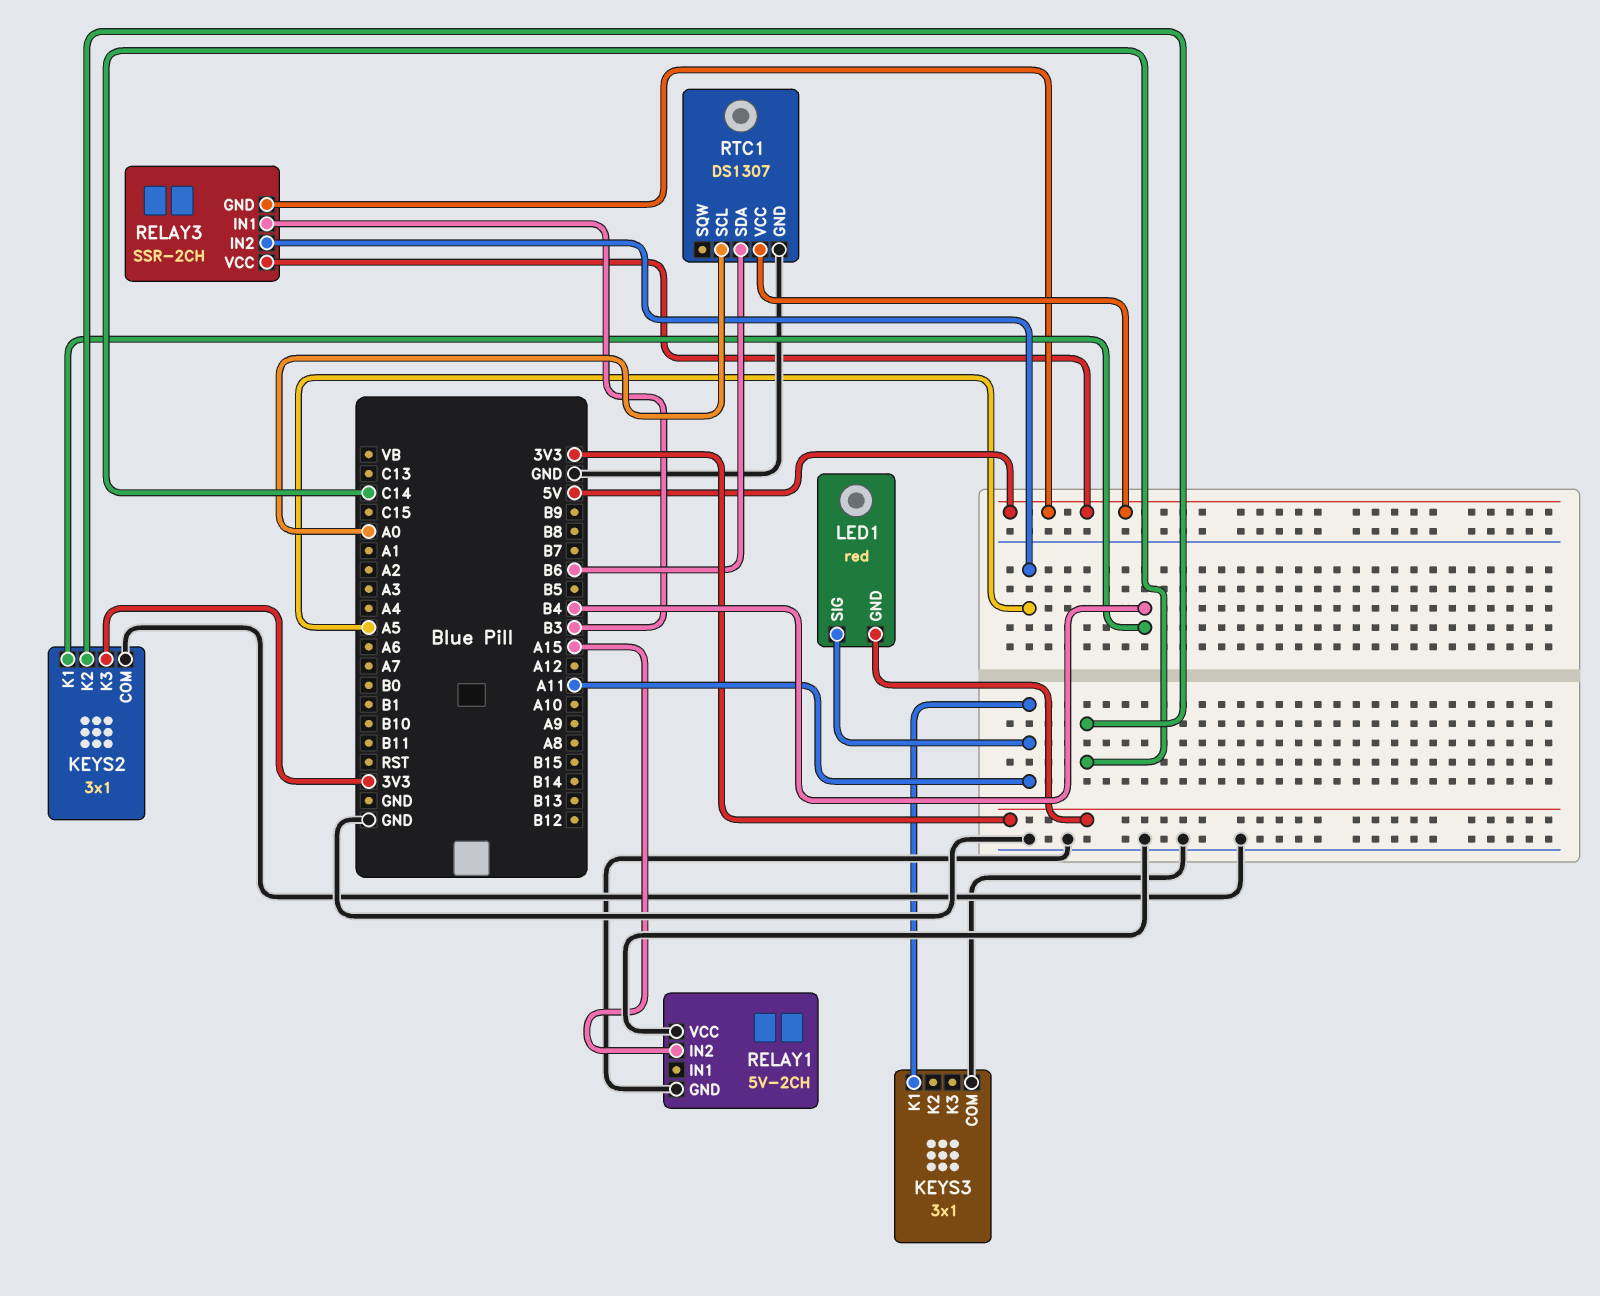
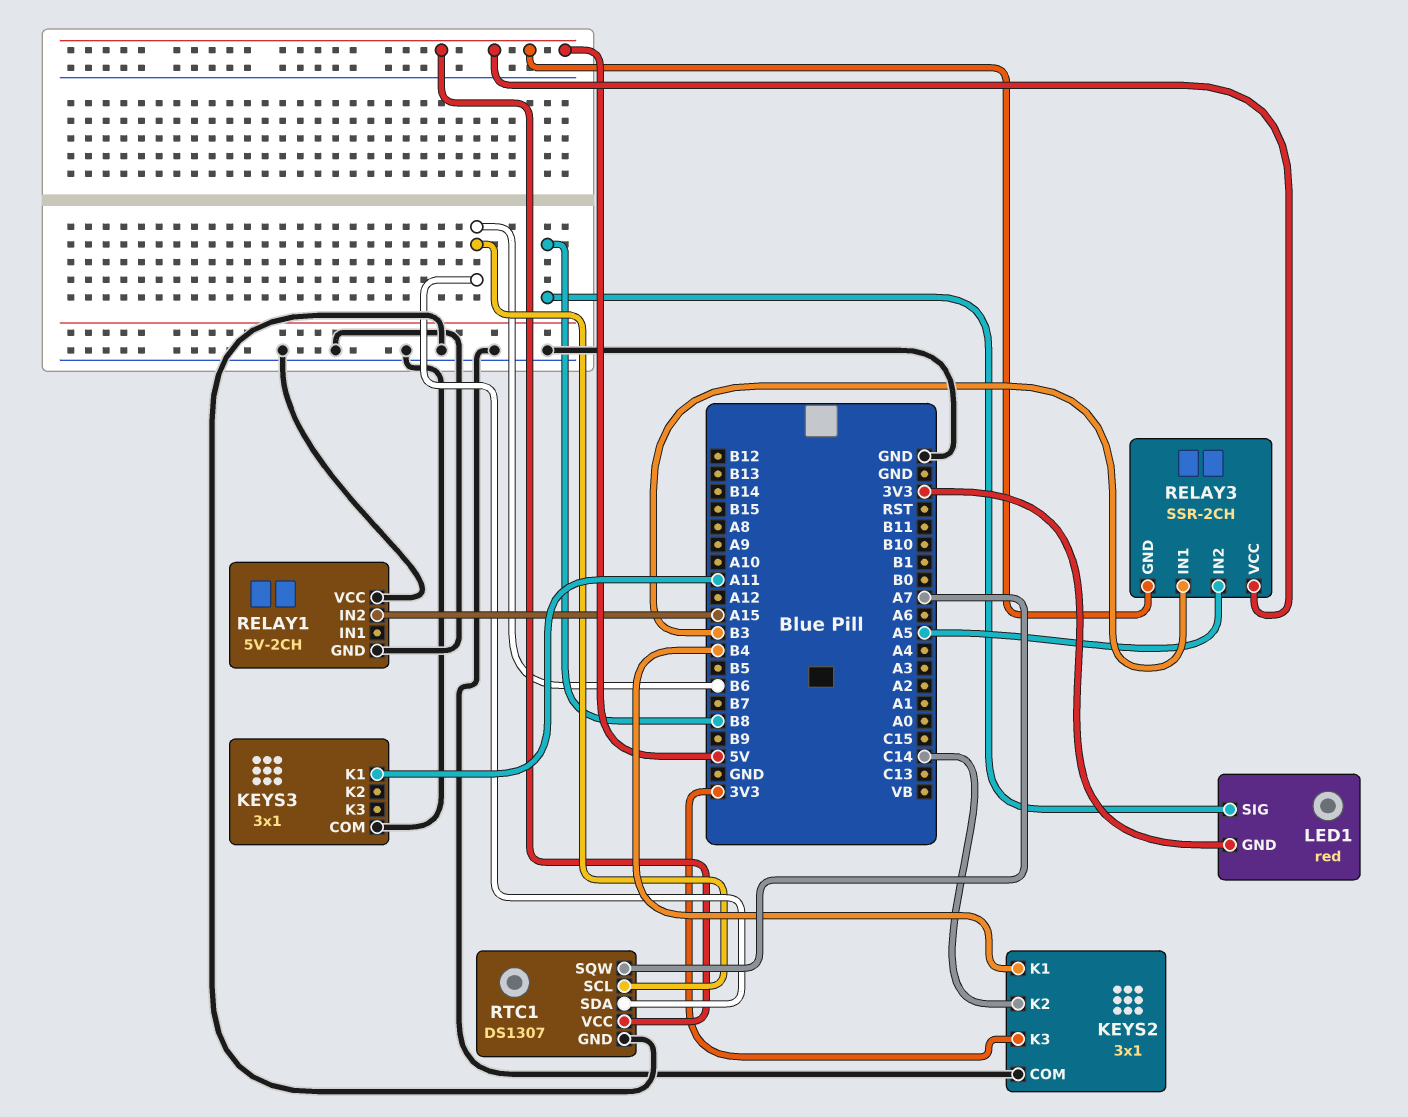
LED1 pin SIG: A11 -> B8
RTC1 pin SCL: A0 -> B6
RTC1 pin SQW: none -> A7

